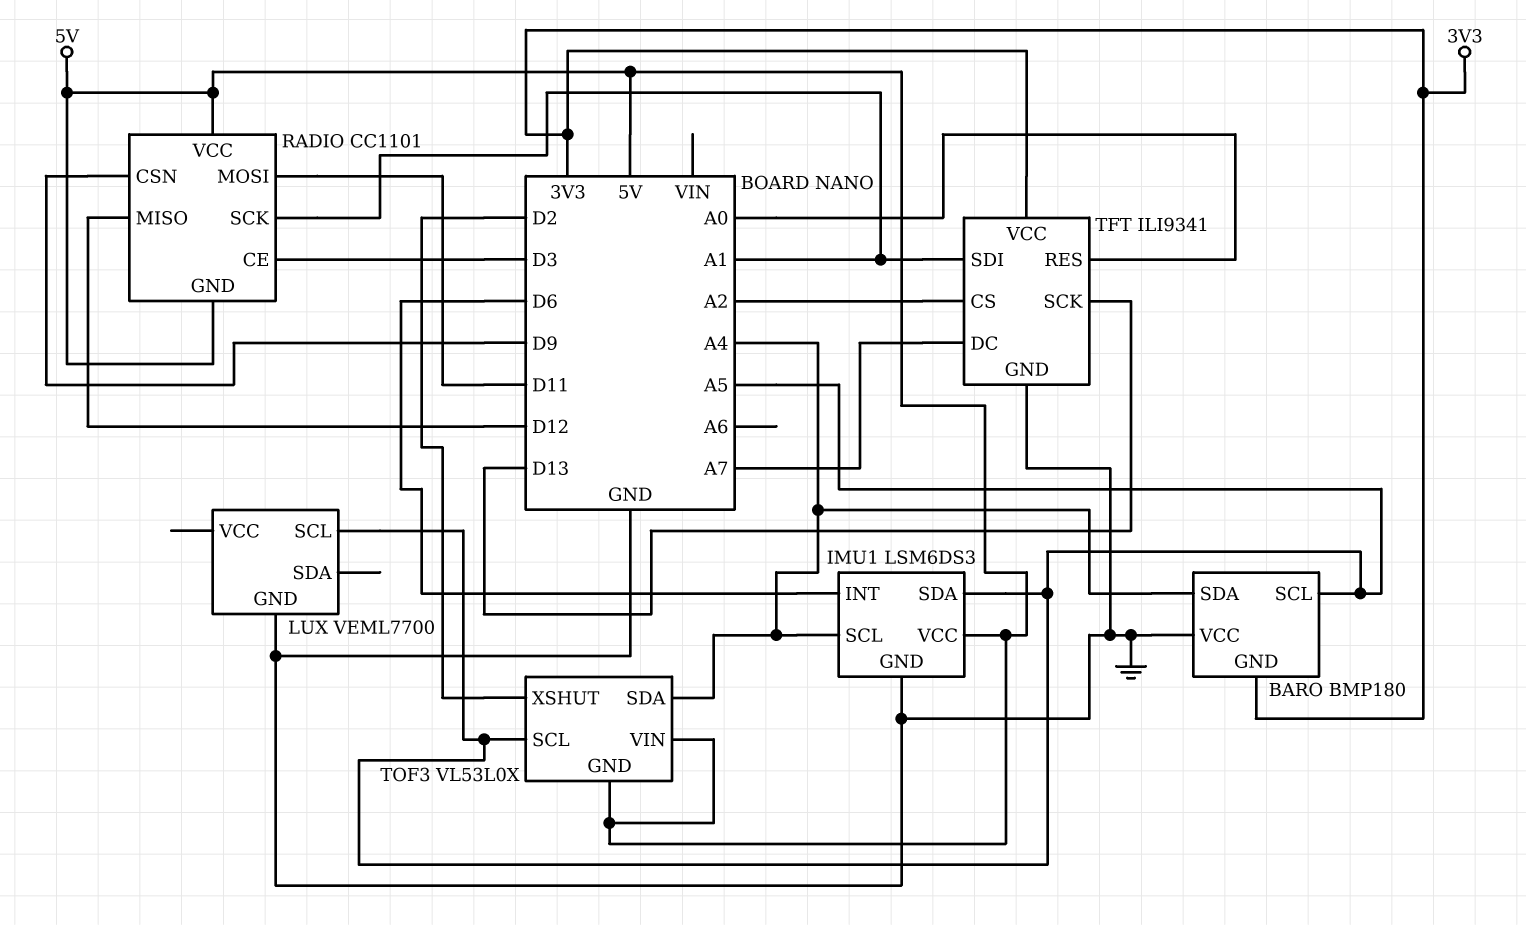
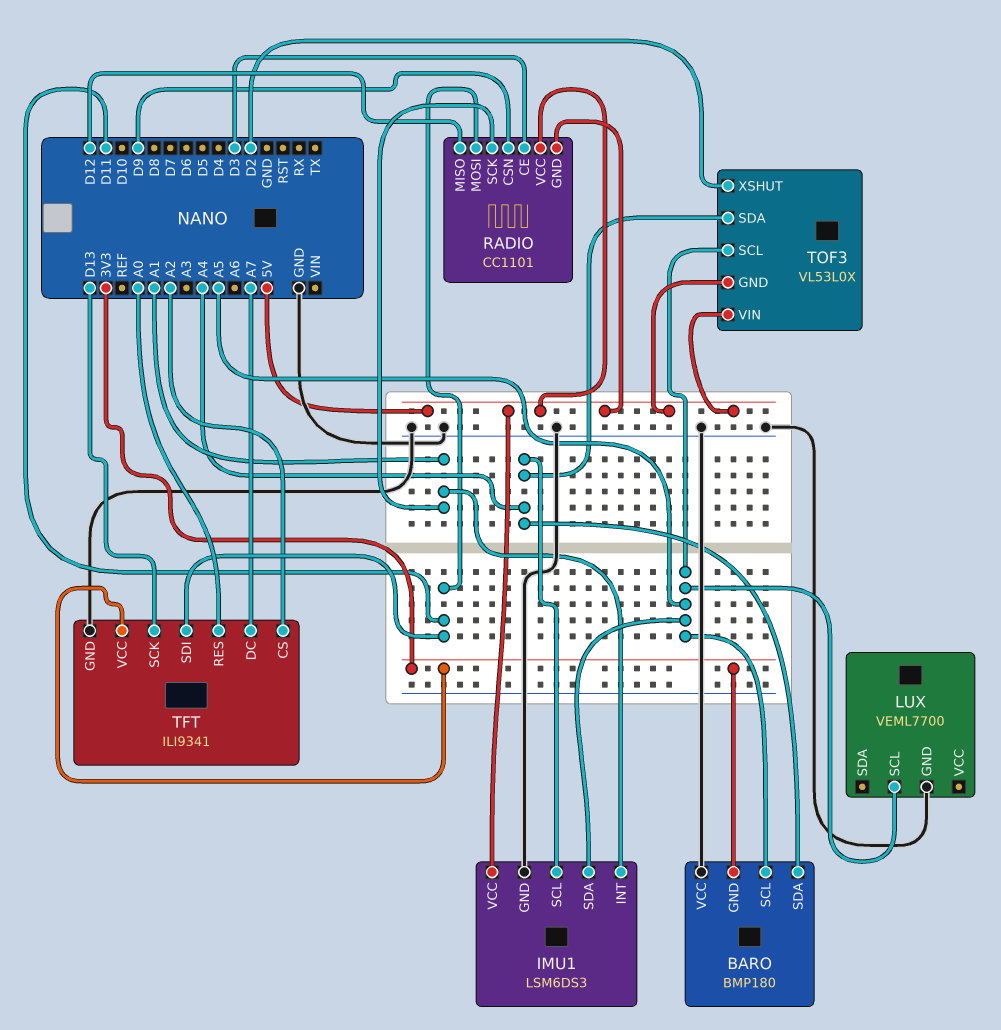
IMU1 pin INT: D6 -> A1
TFT pin SDI: A1 -> D11

